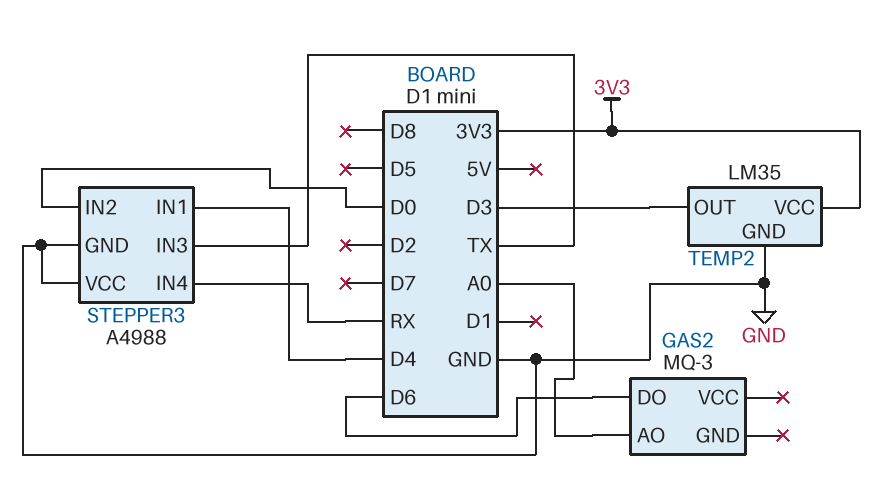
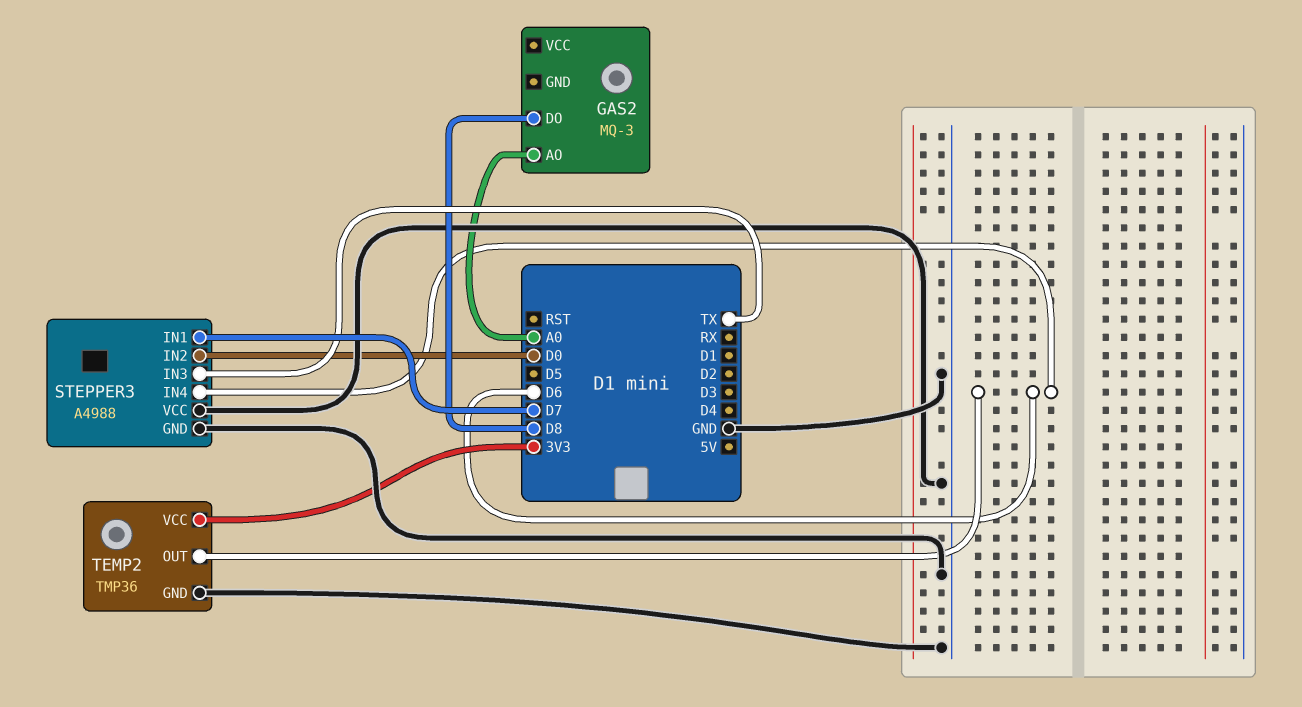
GAS2 pin DO: D6 -> D8
STEPPER3 pin IN1: D4 -> D7
STEPPER3 pin IN4: RX -> D6
TEMP2: LM35 -> TMP36
TEMP2 pin OUT: D3 -> D6

